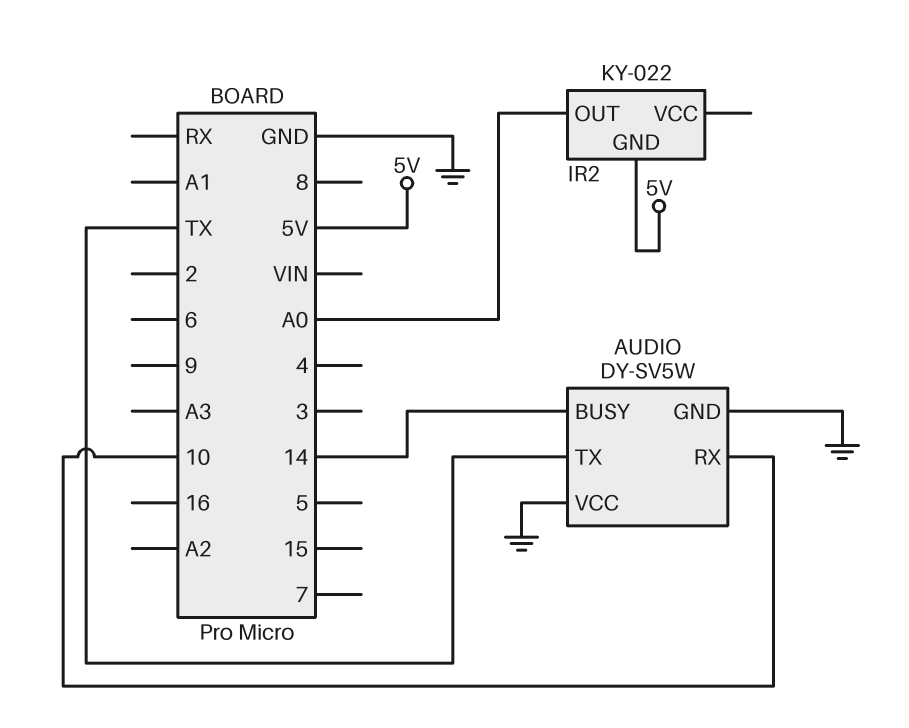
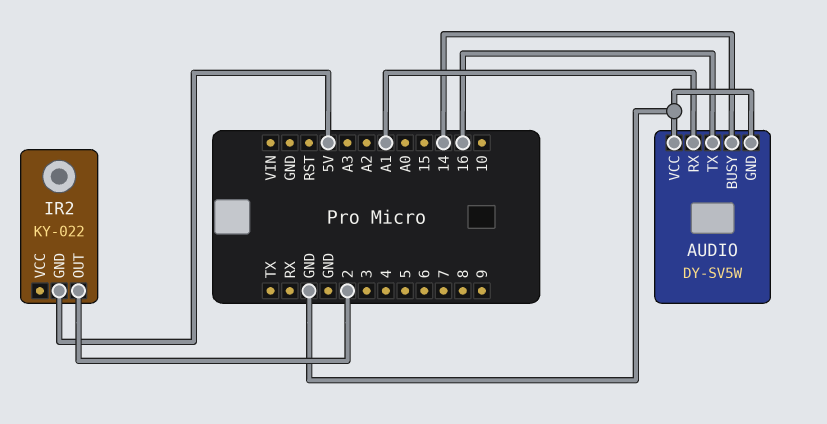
AUDIO pin RX: 10 -> A1
AUDIO pin TX: TX -> 16
IR2 pin OUT: A0 -> 2

